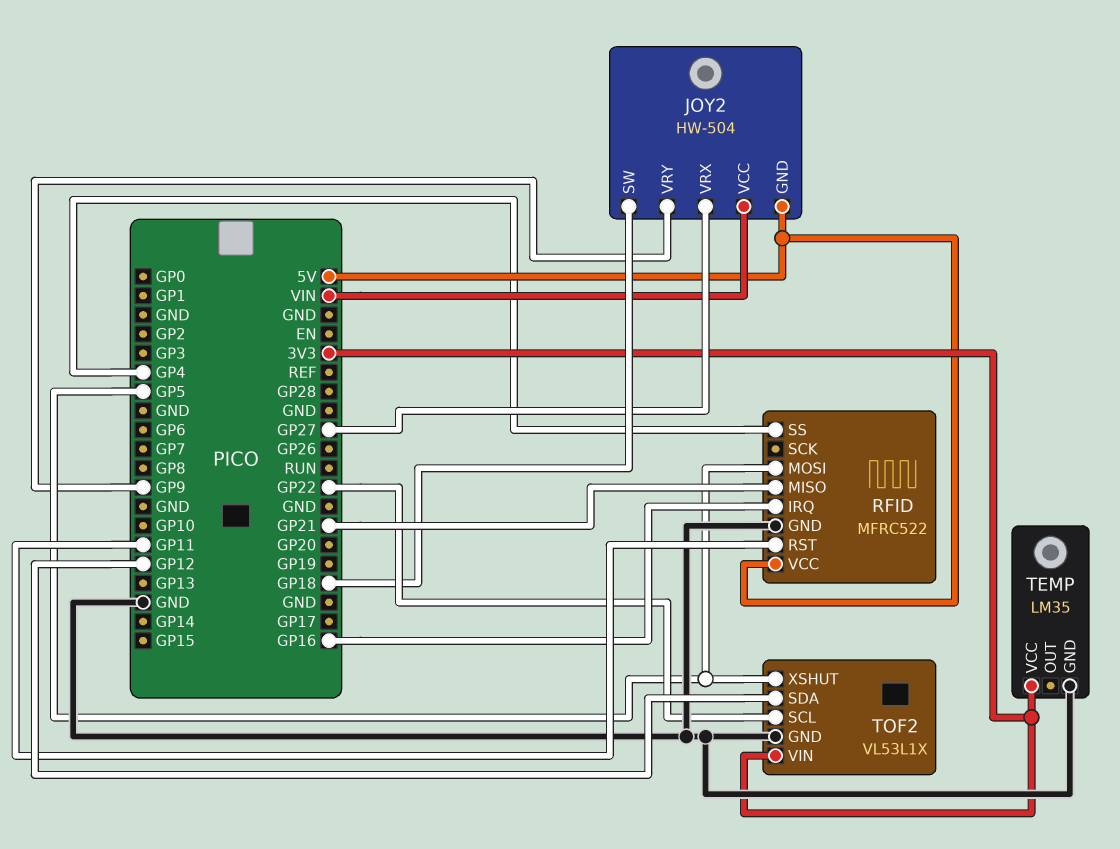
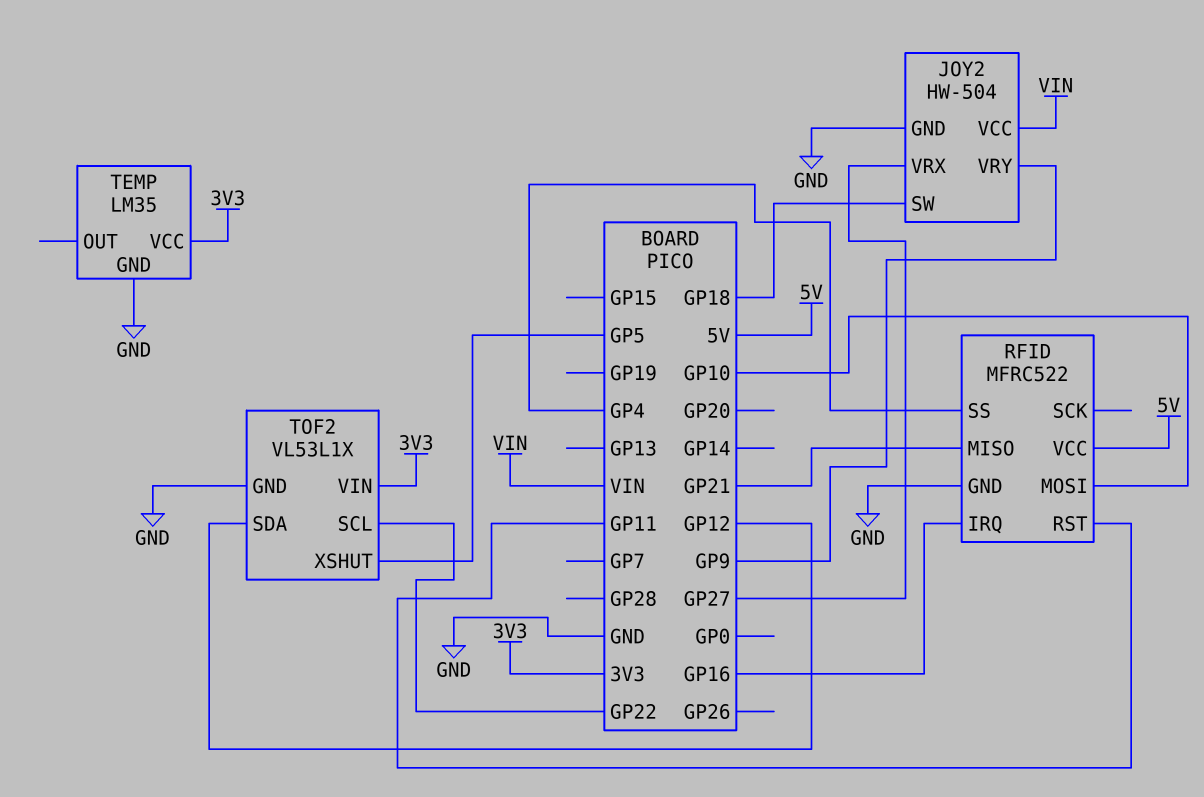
JOY2 pin GND: 5V -> GND
RFID pin MOSI: GP5 -> GP10

